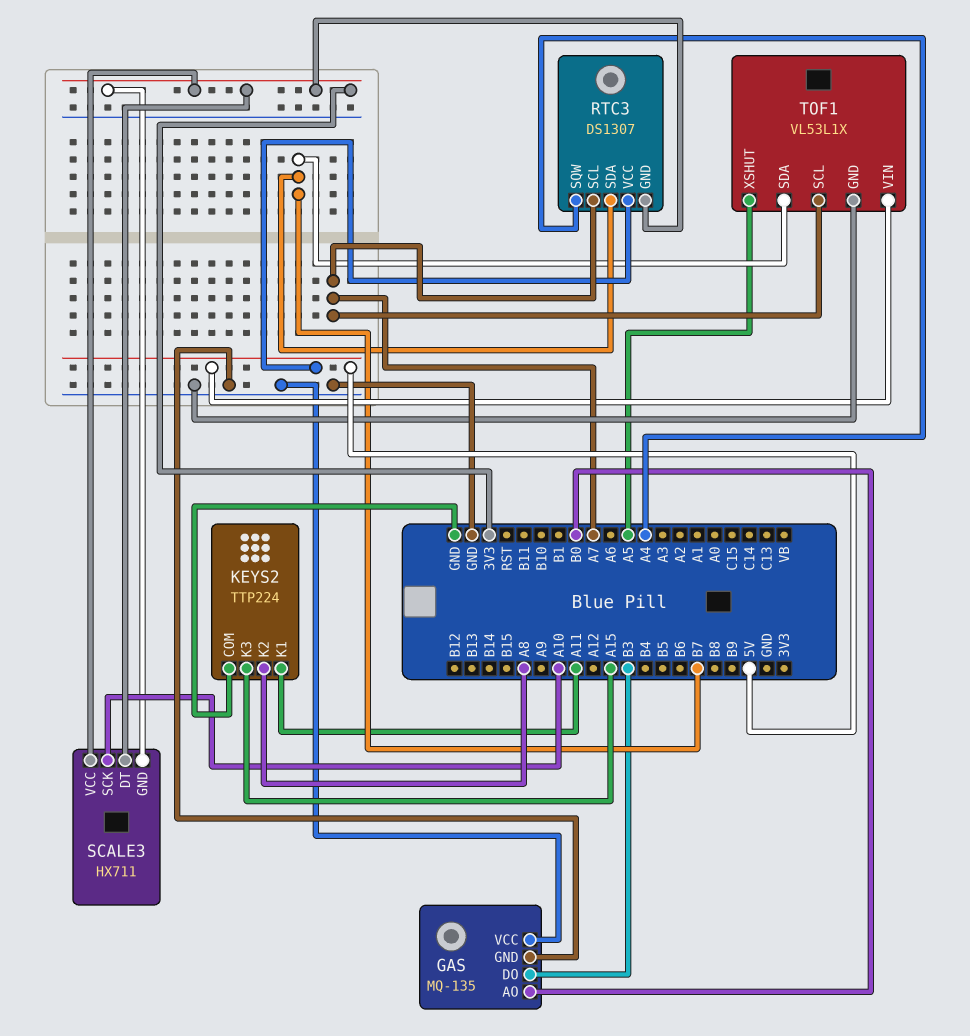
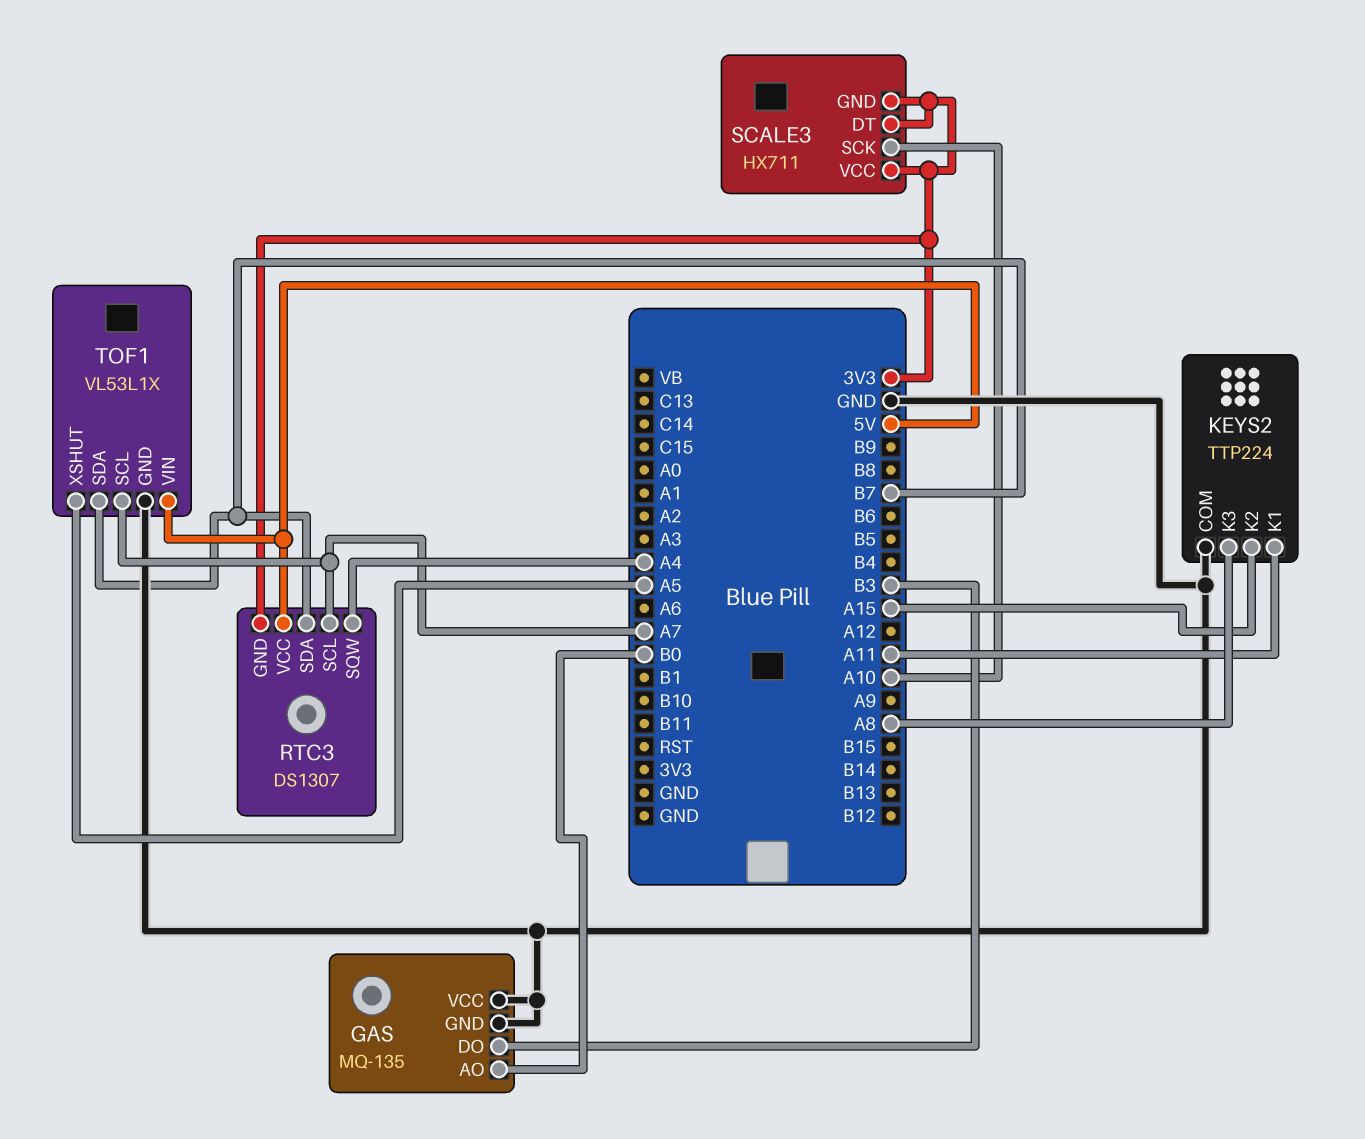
KEYS2 pin K2: A8 -> A15
KEYS2 pin K3: A15 -> A8

